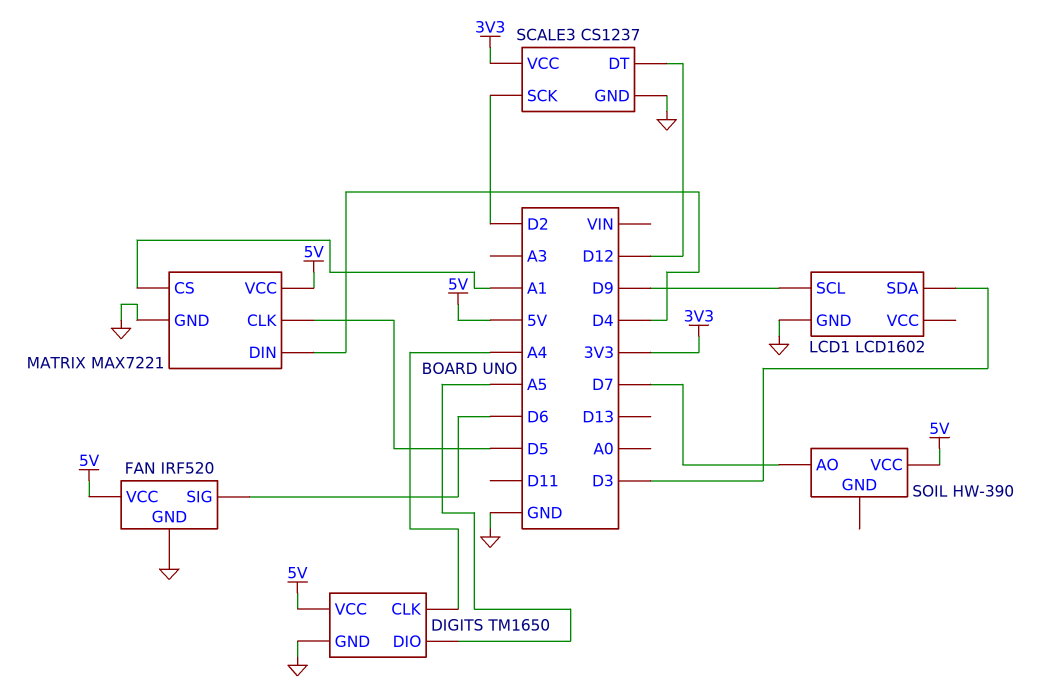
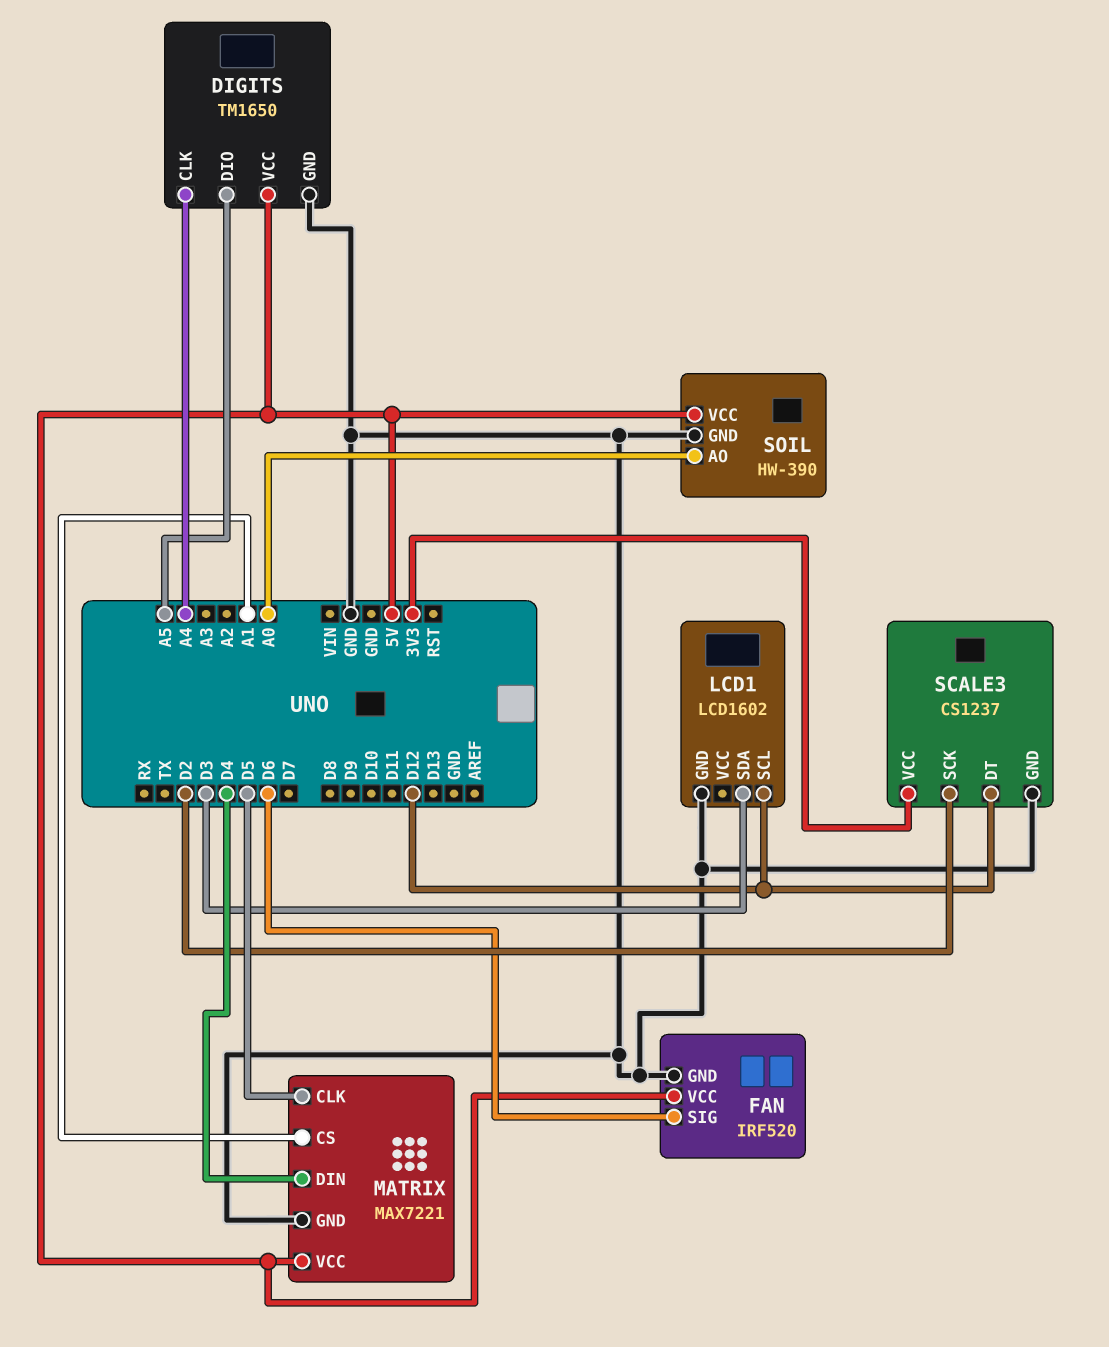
LCD1 pin SCL: D9 -> D12
SOIL pin AO: D7 -> A0
SOIL pin GND: none -> GND

